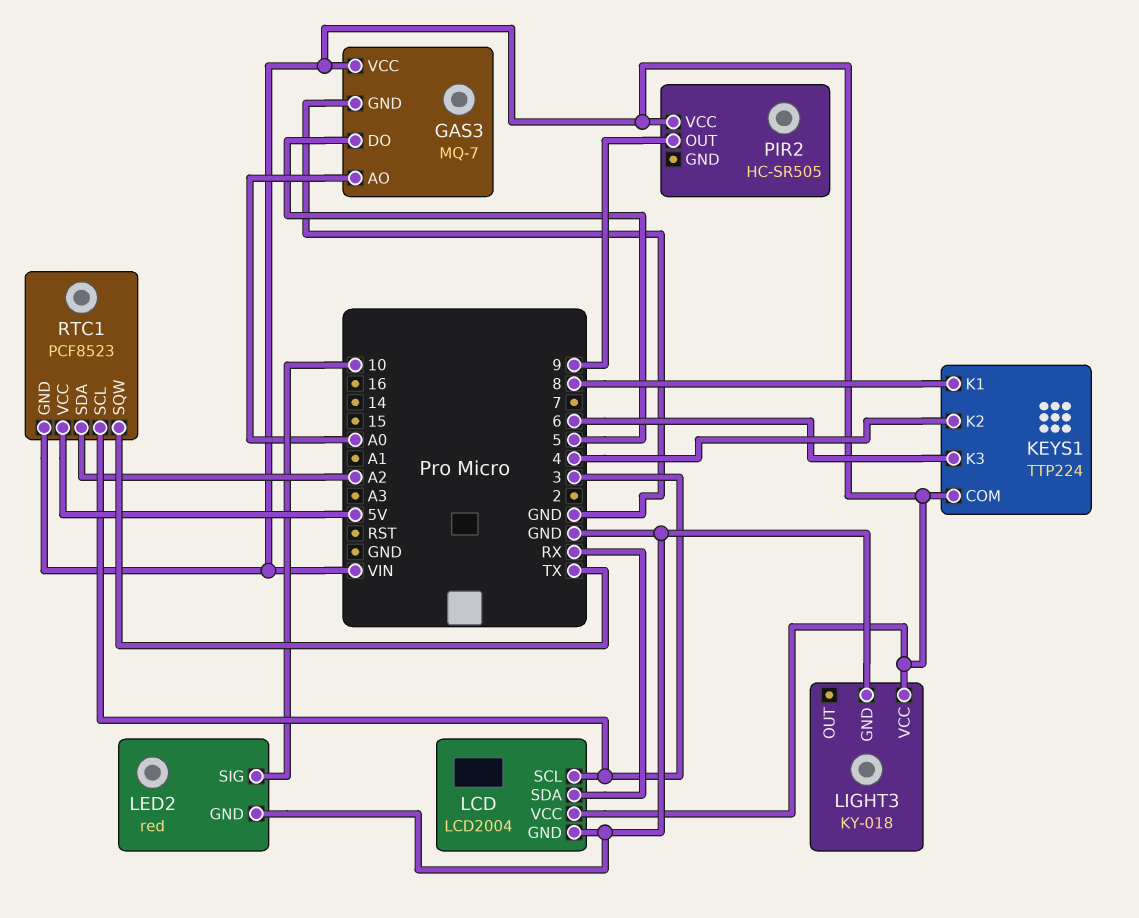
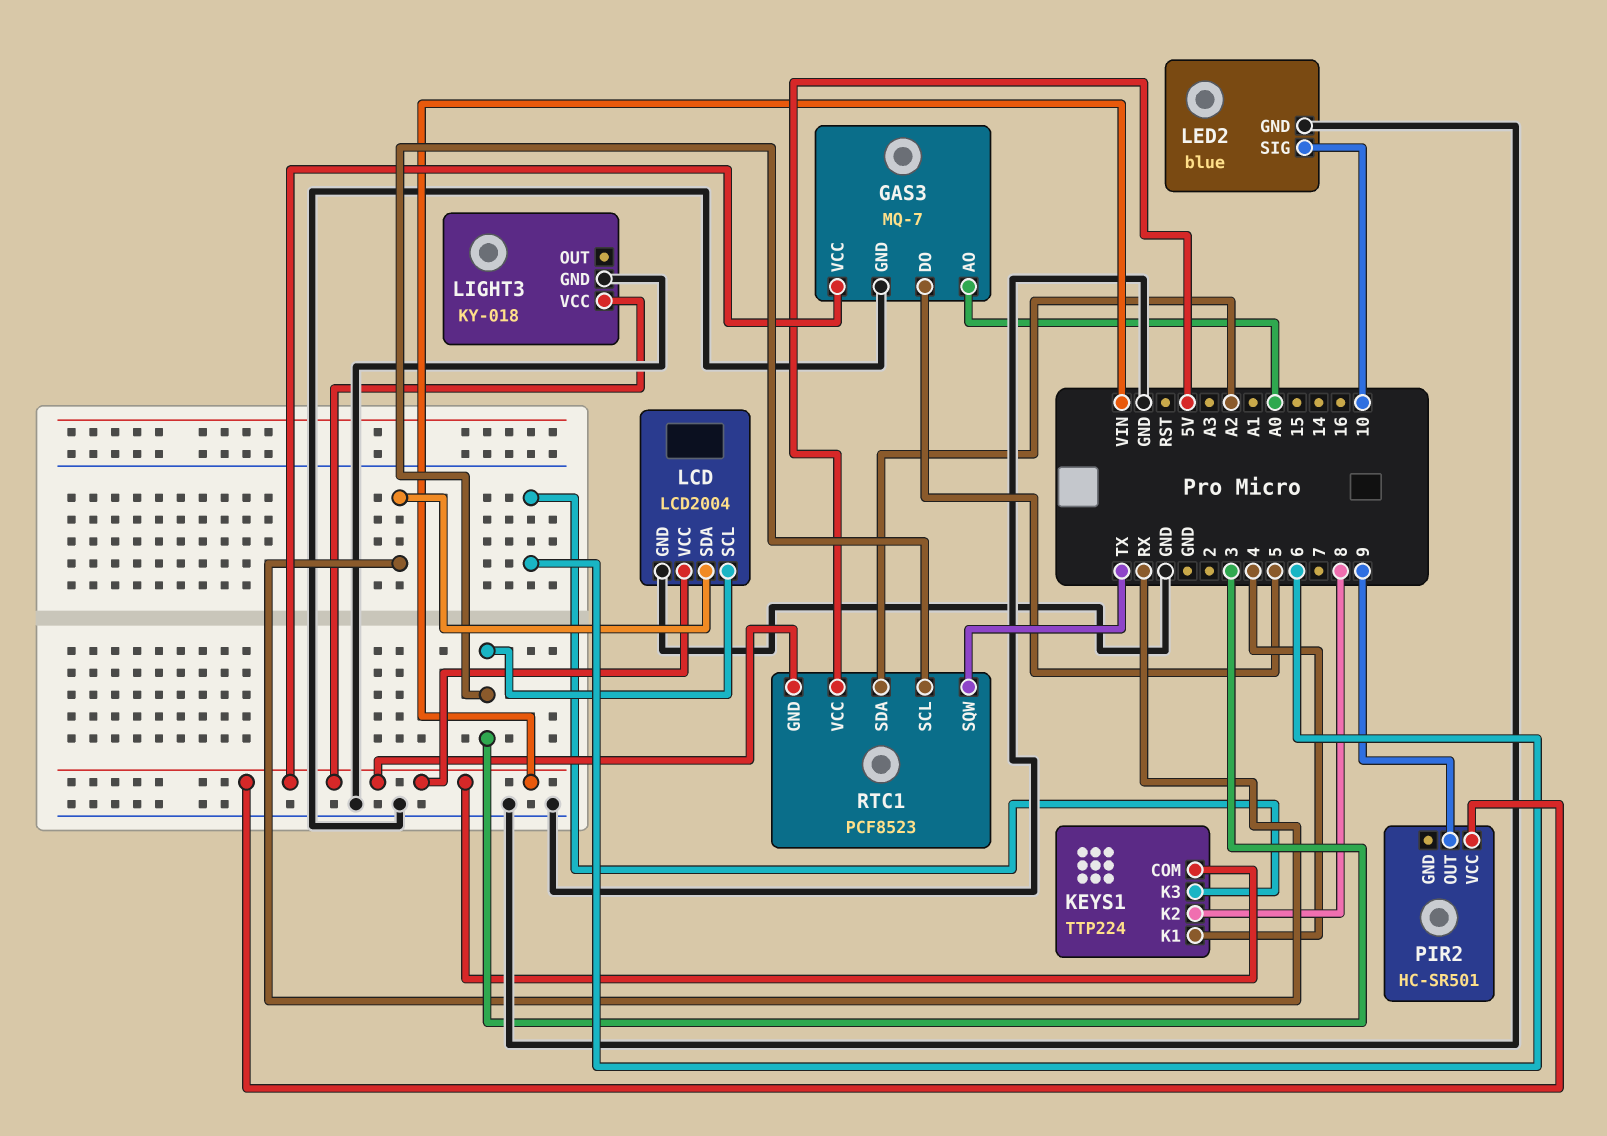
KEYS1 pin K1: 8 -> 4
KEYS1 pin K2: 4 -> 8
LED2: red -> blue
PIR2: HC-SR505 -> HC-SR501

